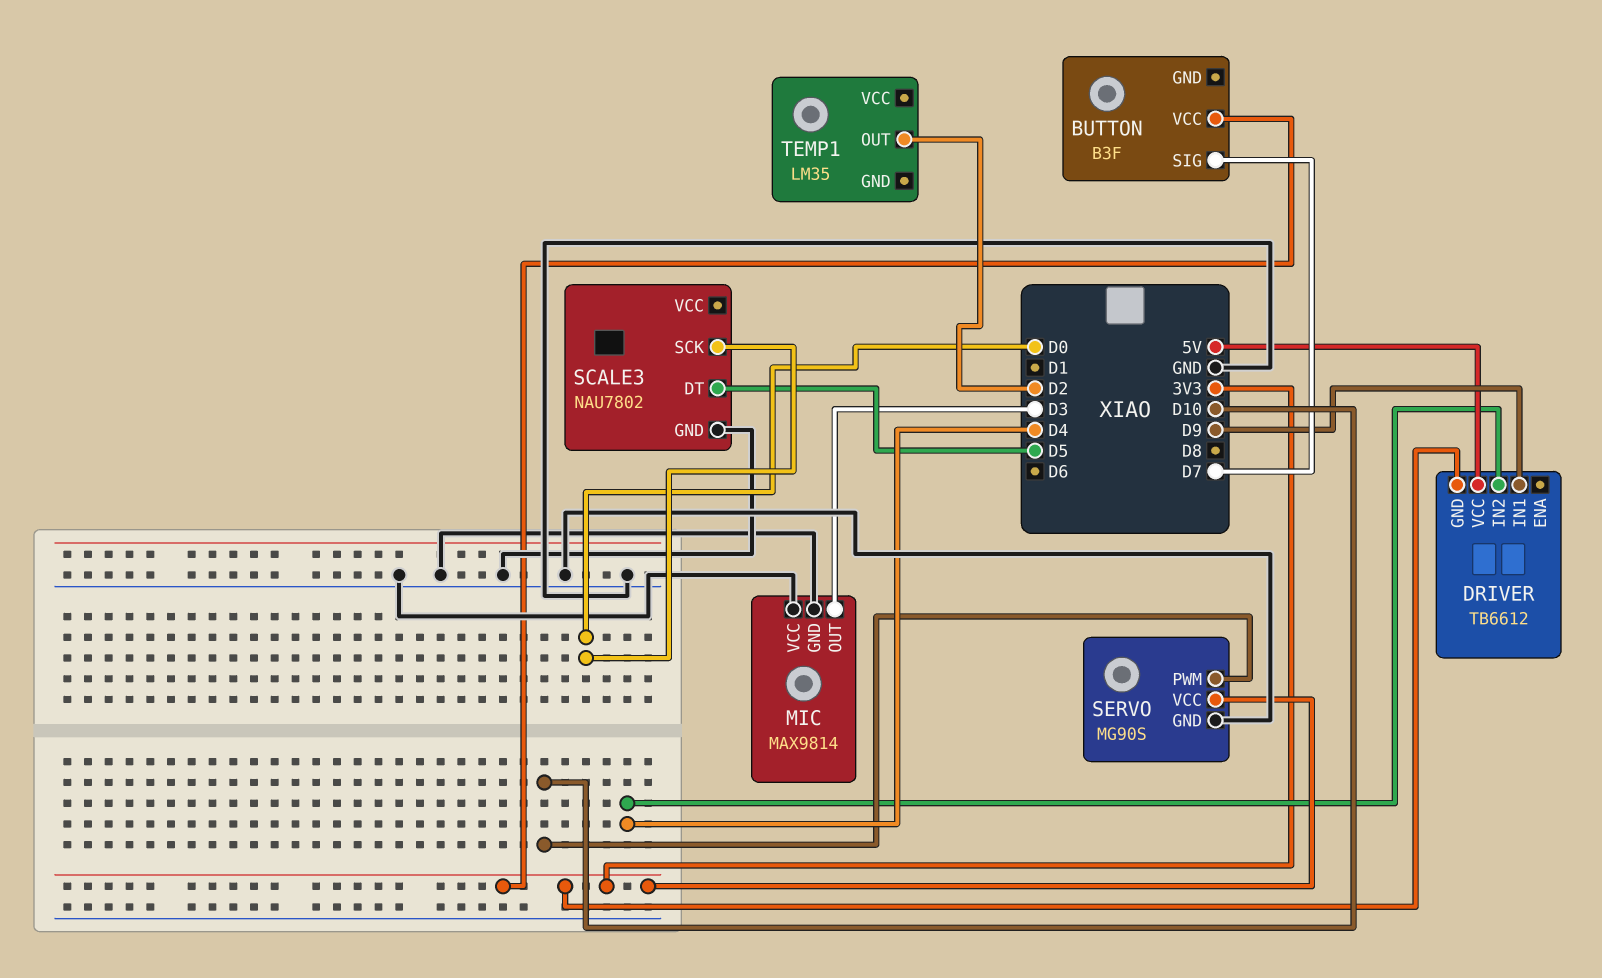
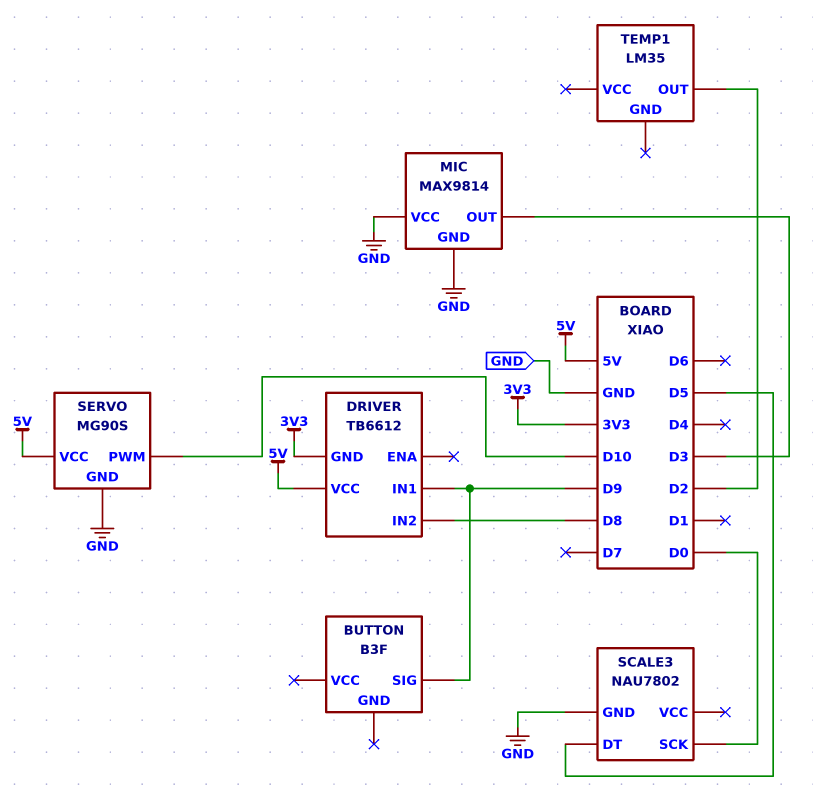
BUTTON pin SIG: D7 -> D9
BUTTON pin VCC: 3V3 -> none
DRIVER pin IN2: D4 -> D8
SERVO pin VCC: 3V3 -> 5V

